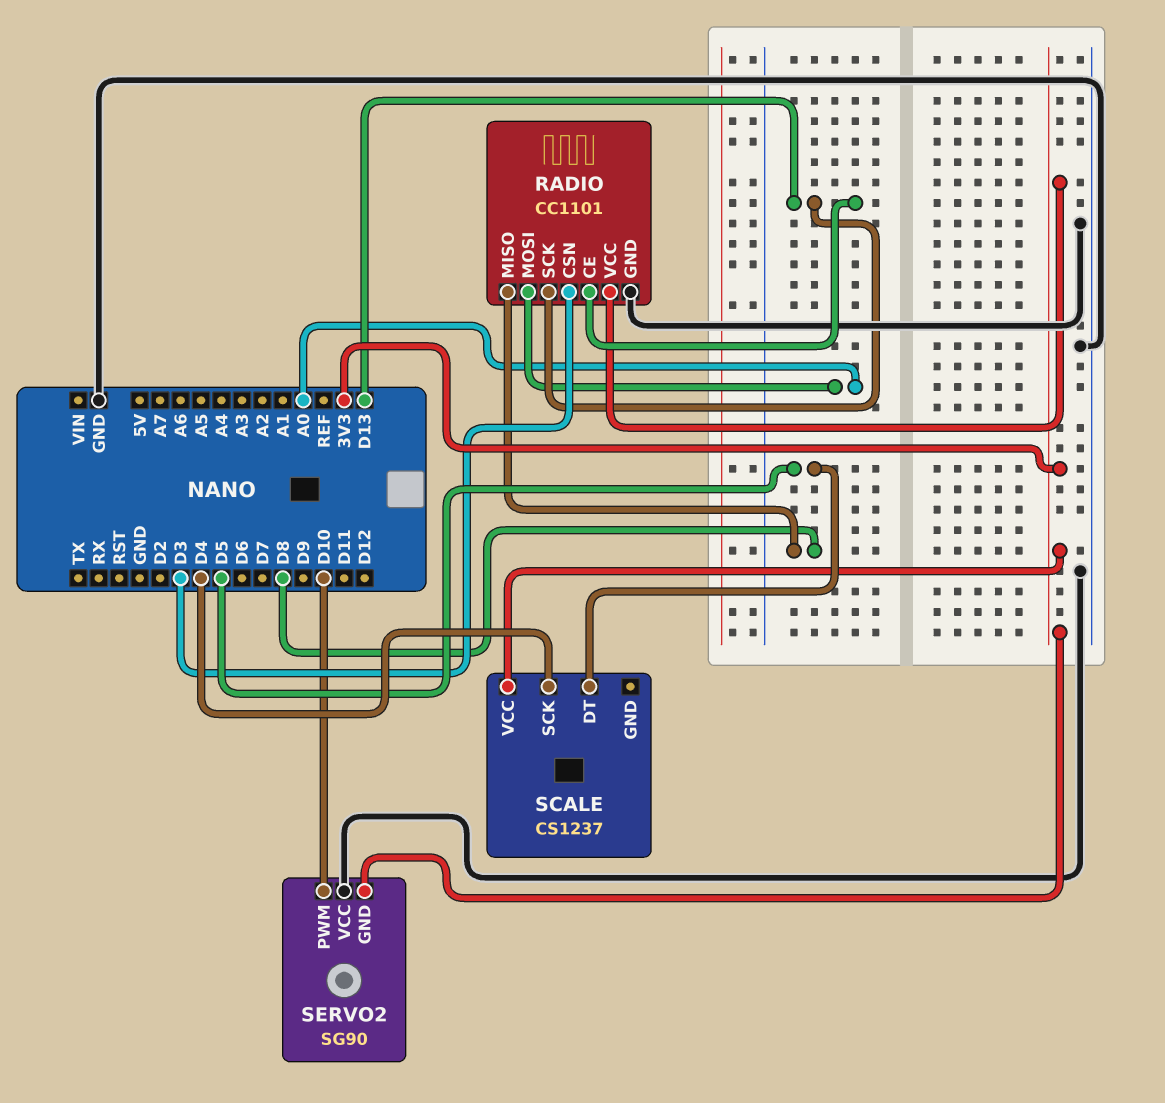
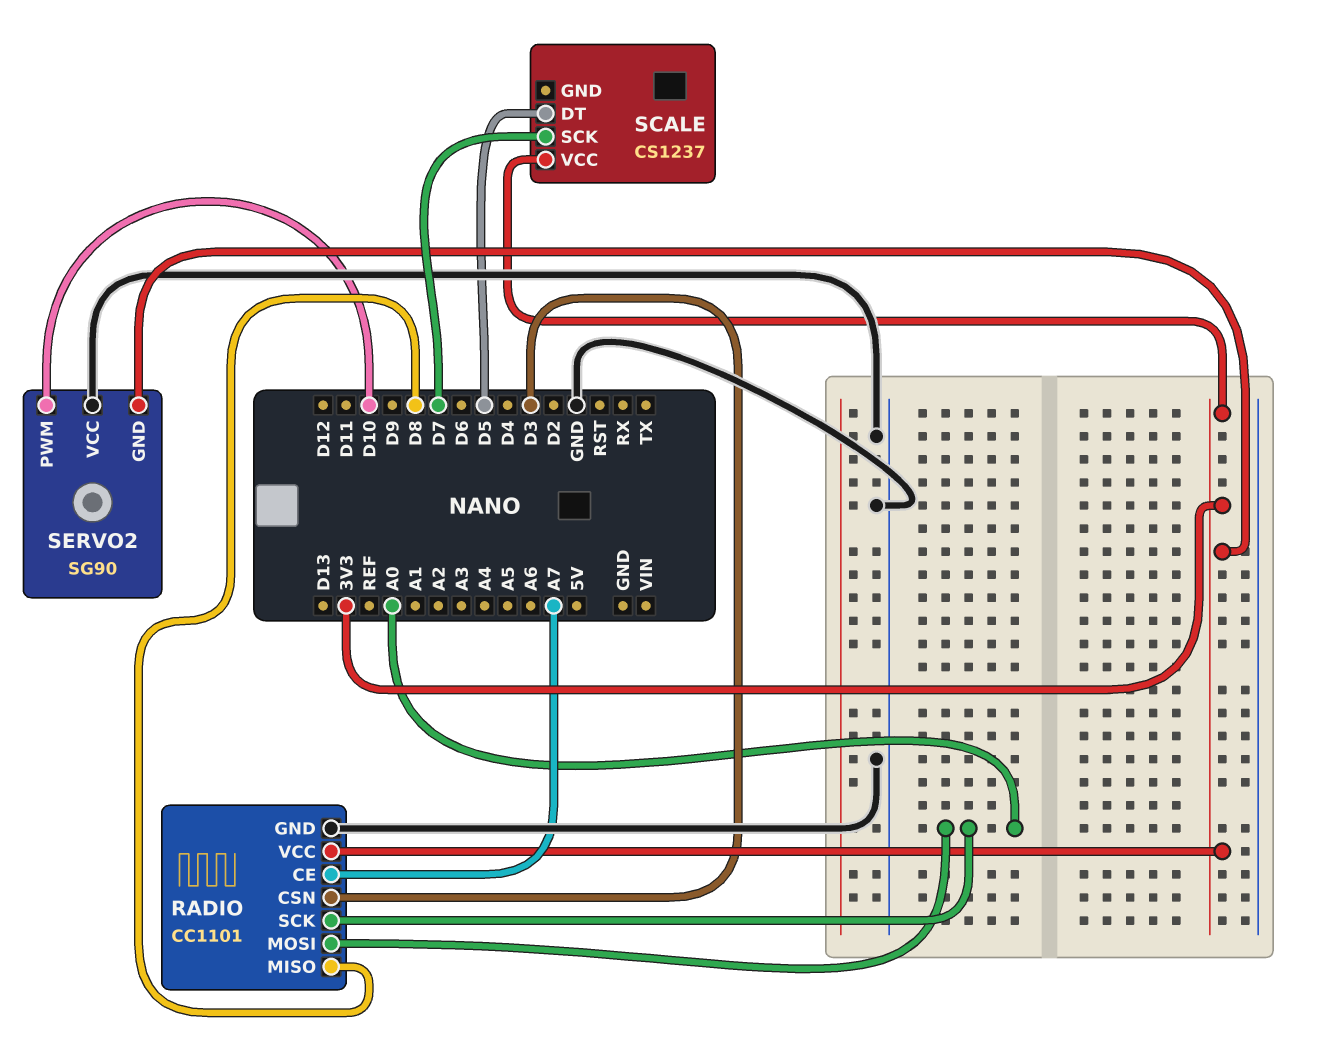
RADIO pin CE: D13 -> A7
RADIO pin SCK: D13 -> A0
SCALE pin SCK: D4 -> D7

